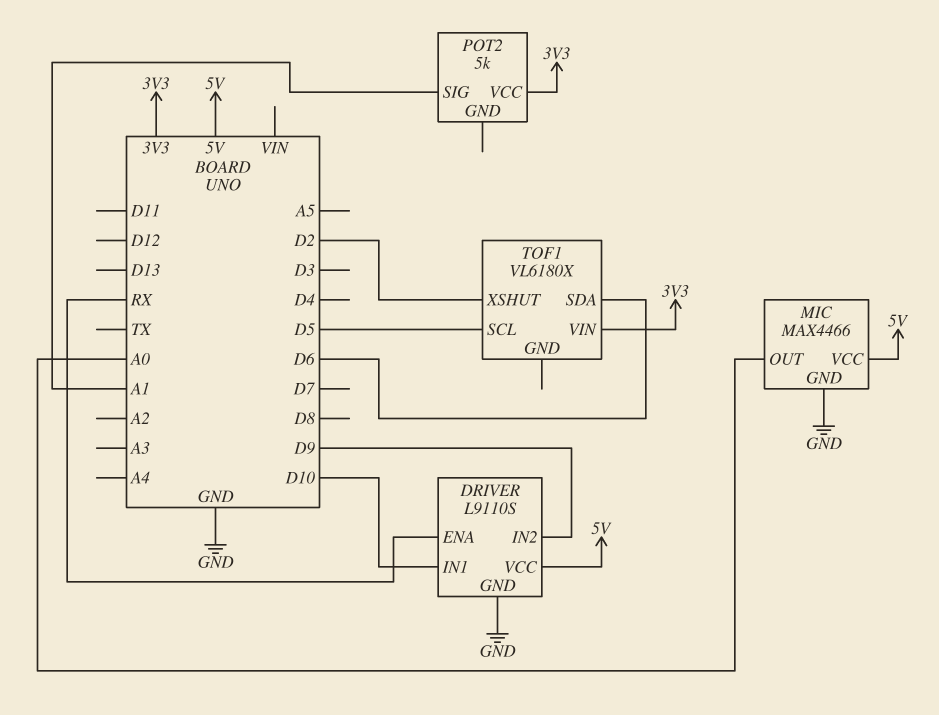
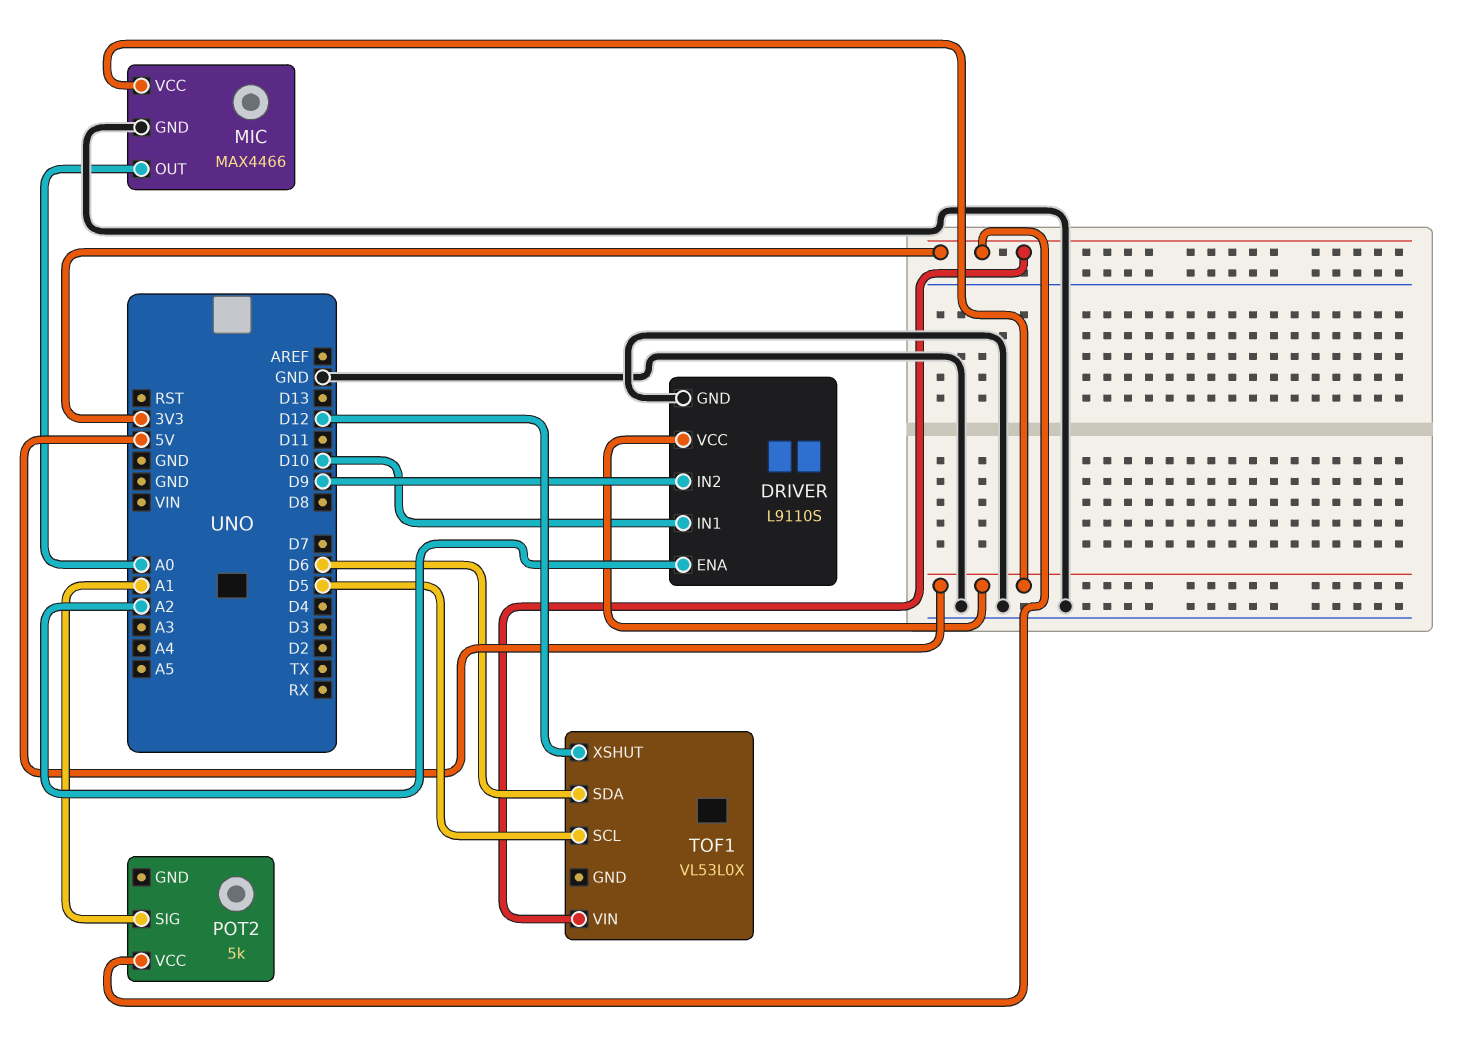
DRIVER pin ENA: RX -> A2
TOF1: VL6180X -> VL53L0X
TOF1 pin XSHUT: D2 -> D12

